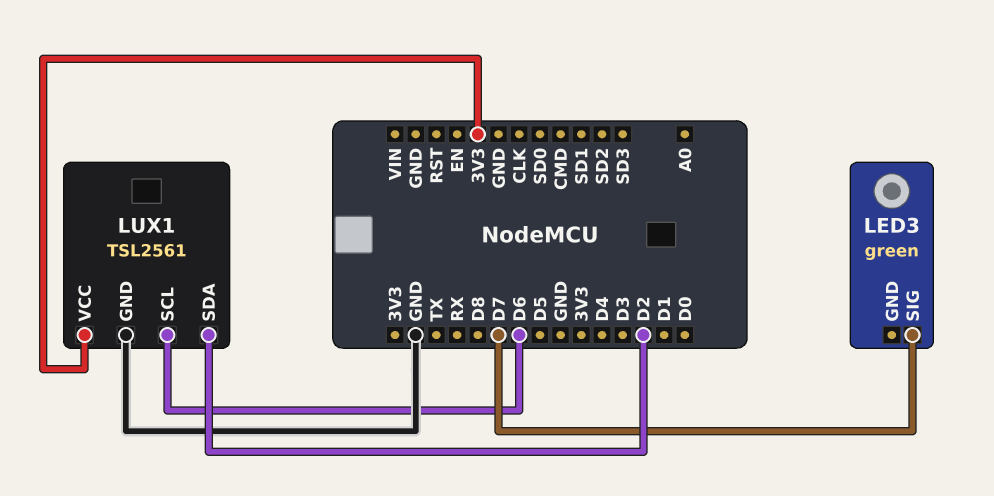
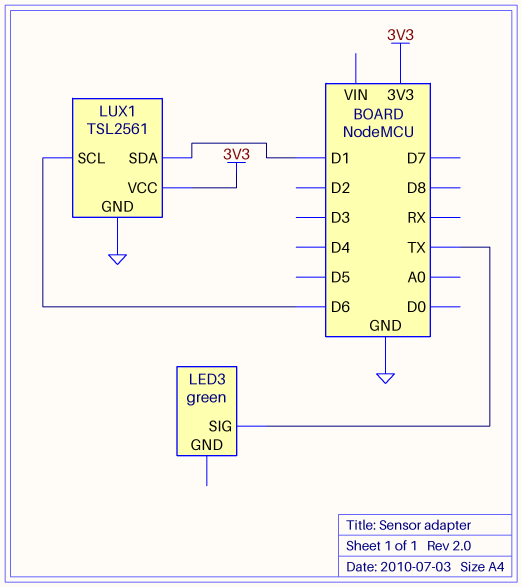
LED3 pin SIG: D7 -> TX
LUX1 pin SDA: D2 -> D1

